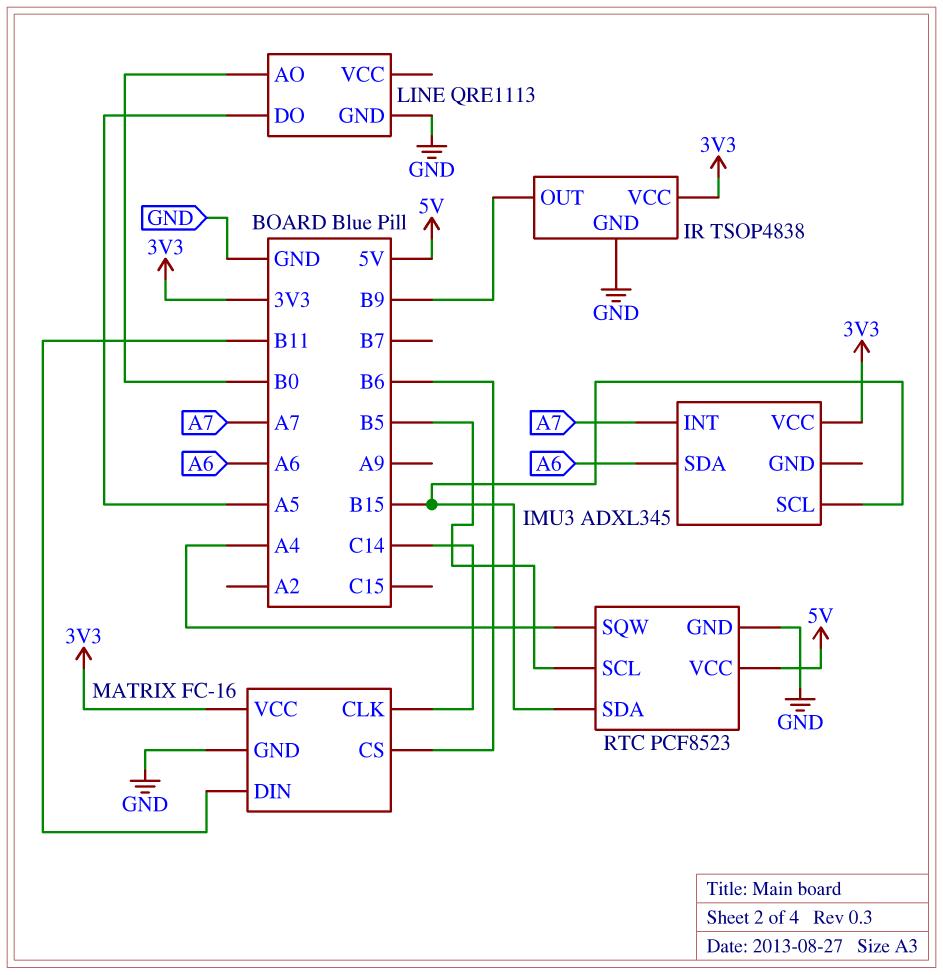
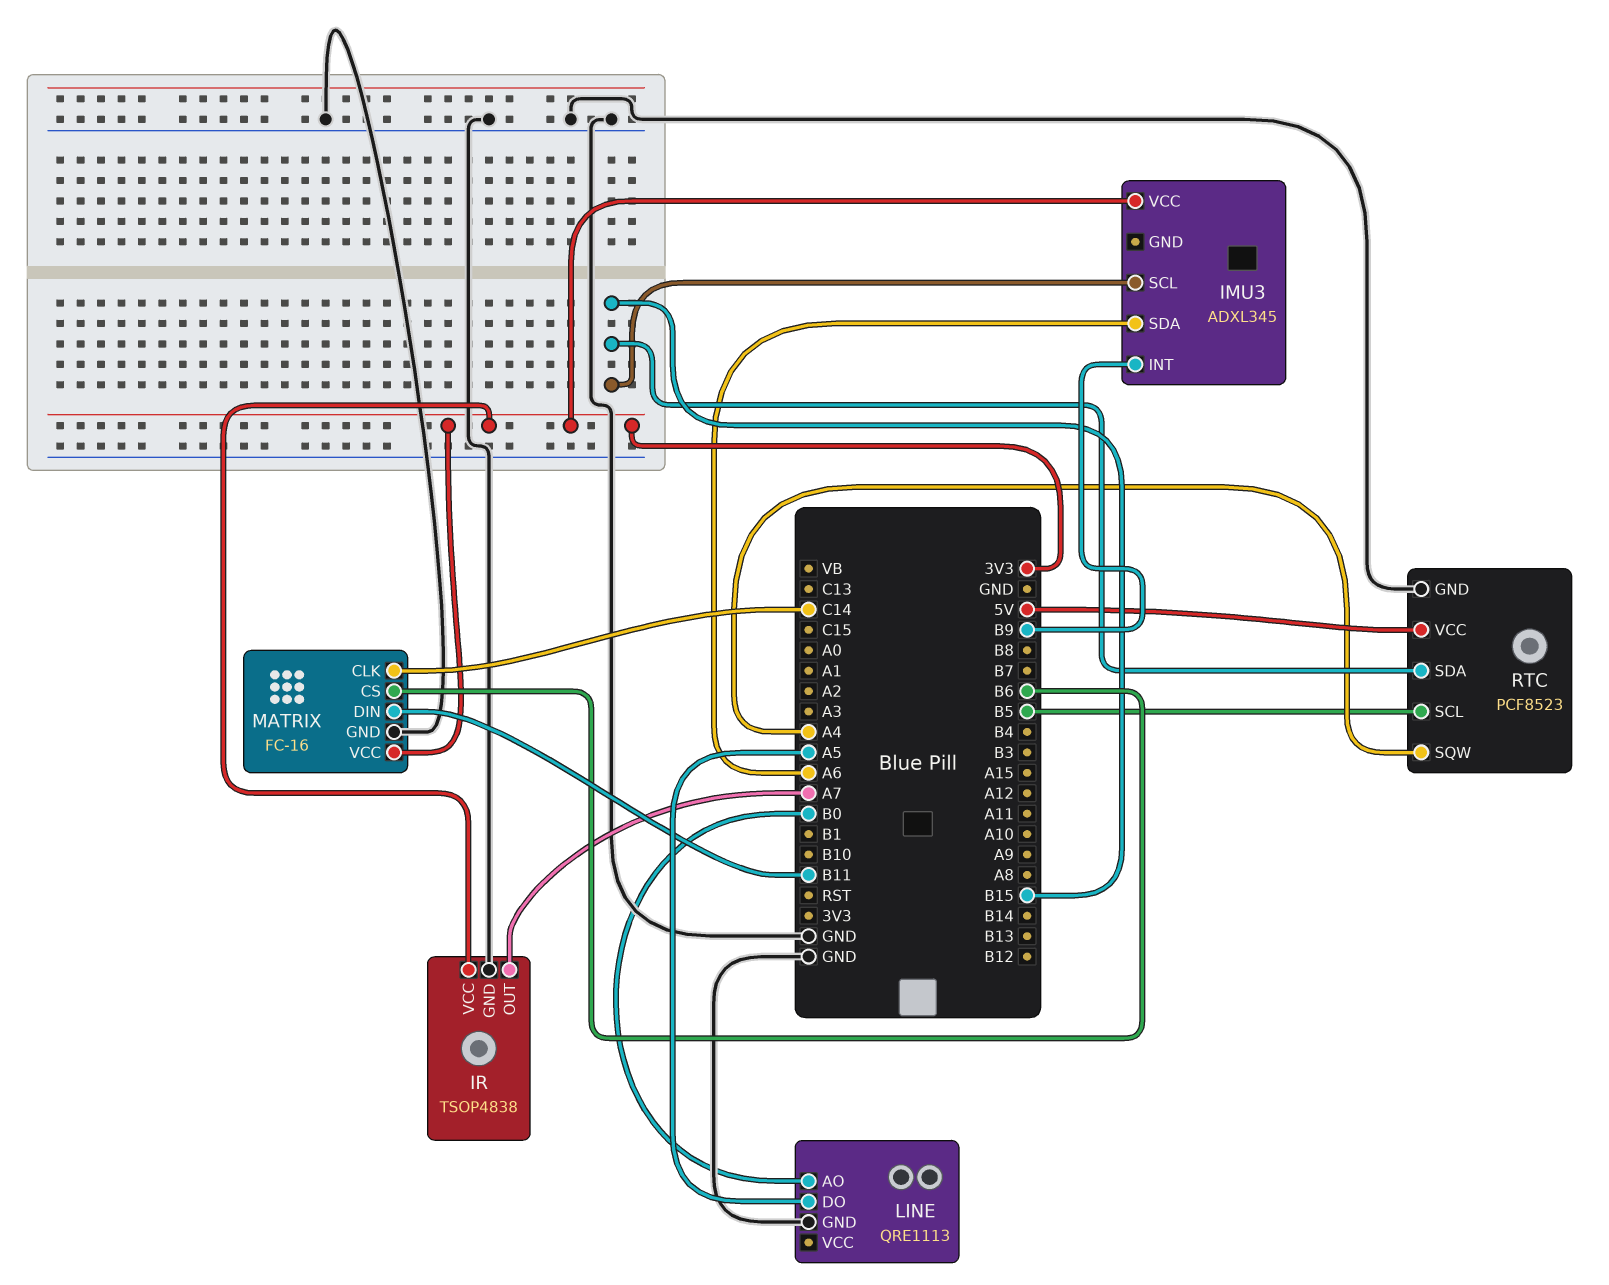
IMU3 pin INT: A7 -> B9
IR pin OUT: B9 -> A7

